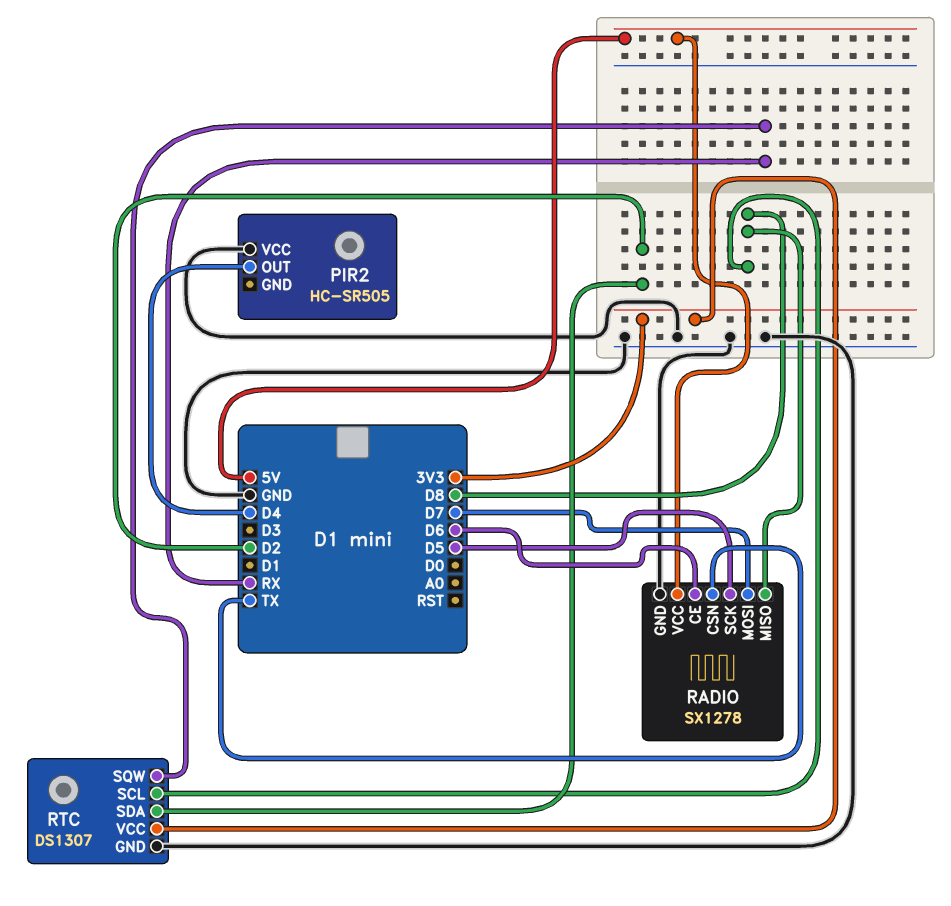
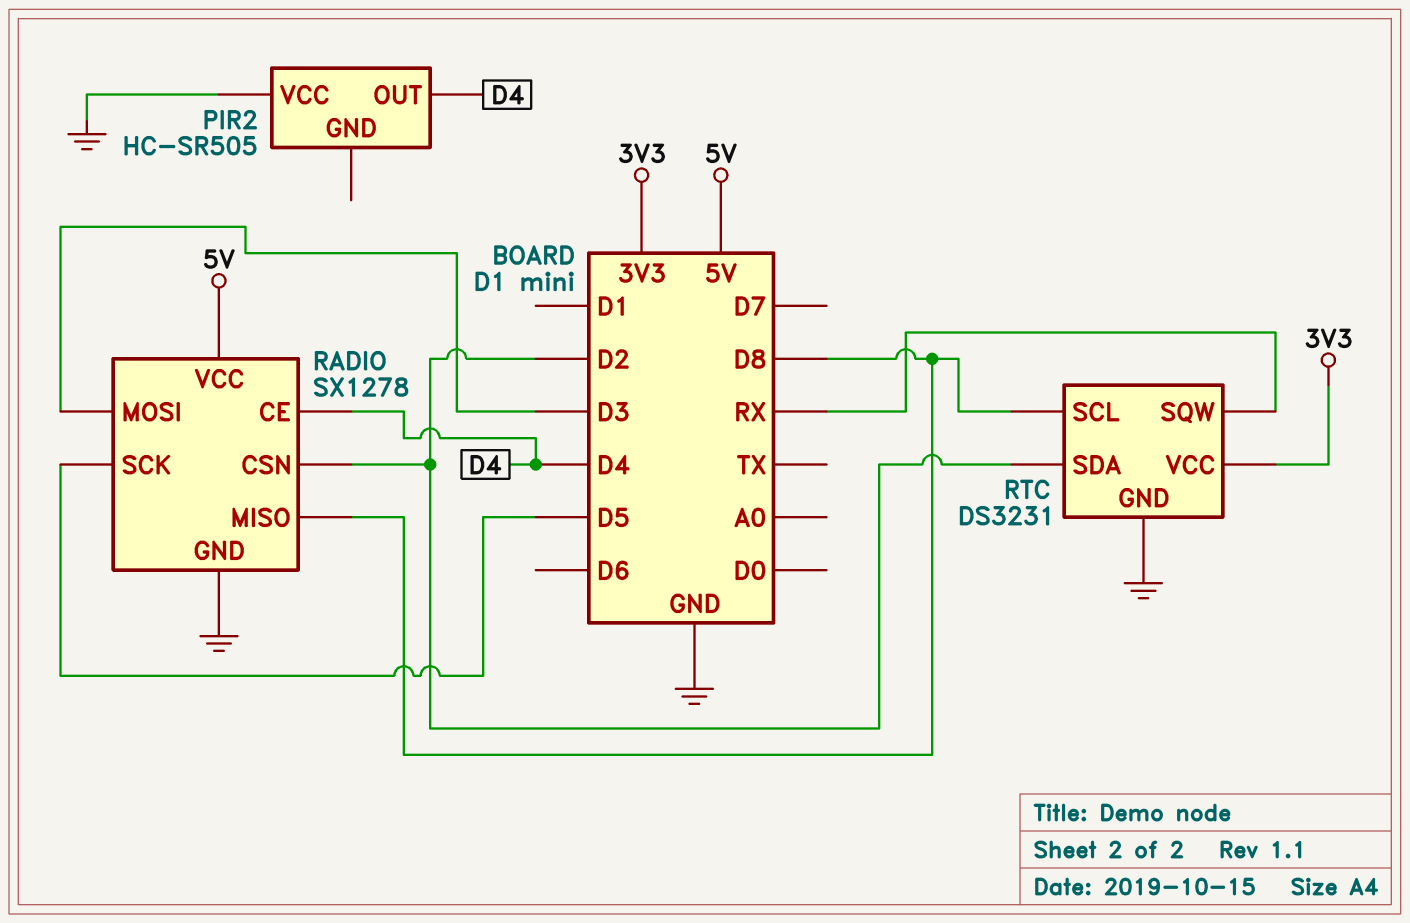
RADIO pin CE: D6 -> D4
RADIO pin CSN: TX -> D2
RADIO pin MOSI: D7 -> D3
RTC: DS1307 -> DS3231

